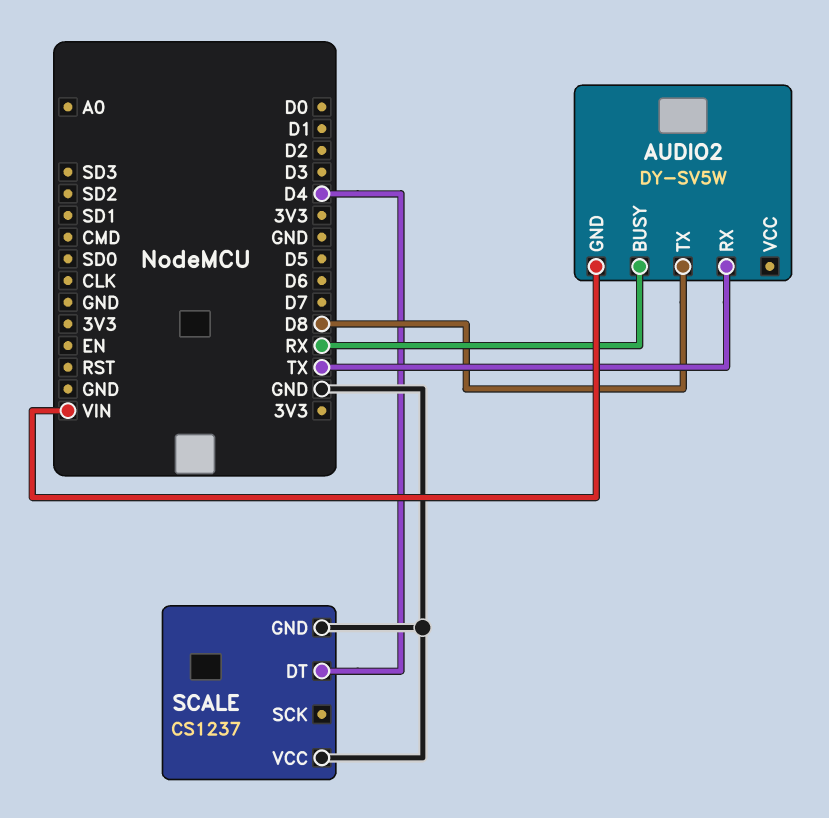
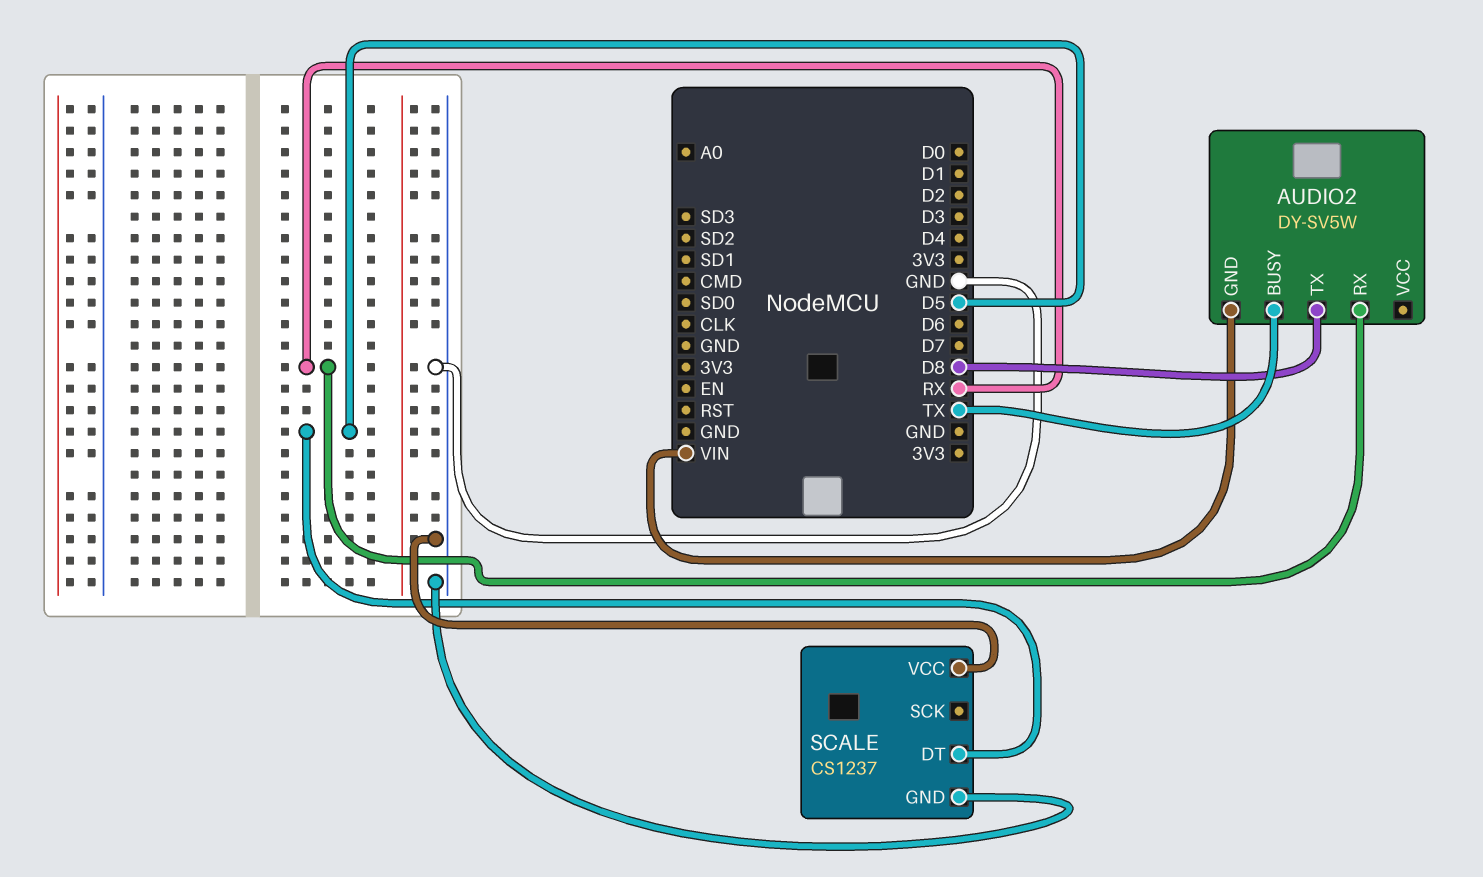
AUDIO2 pin BUSY: RX -> TX
AUDIO2 pin RX: TX -> RX
SCALE pin DT: D4 -> D5

